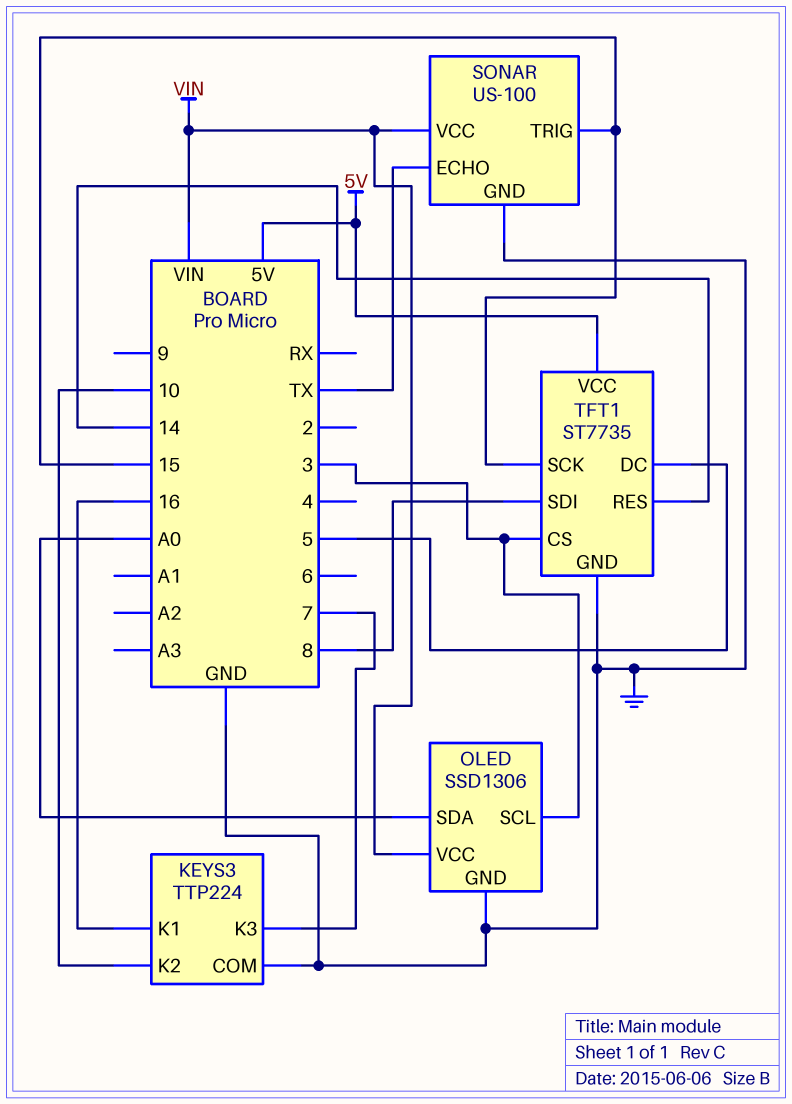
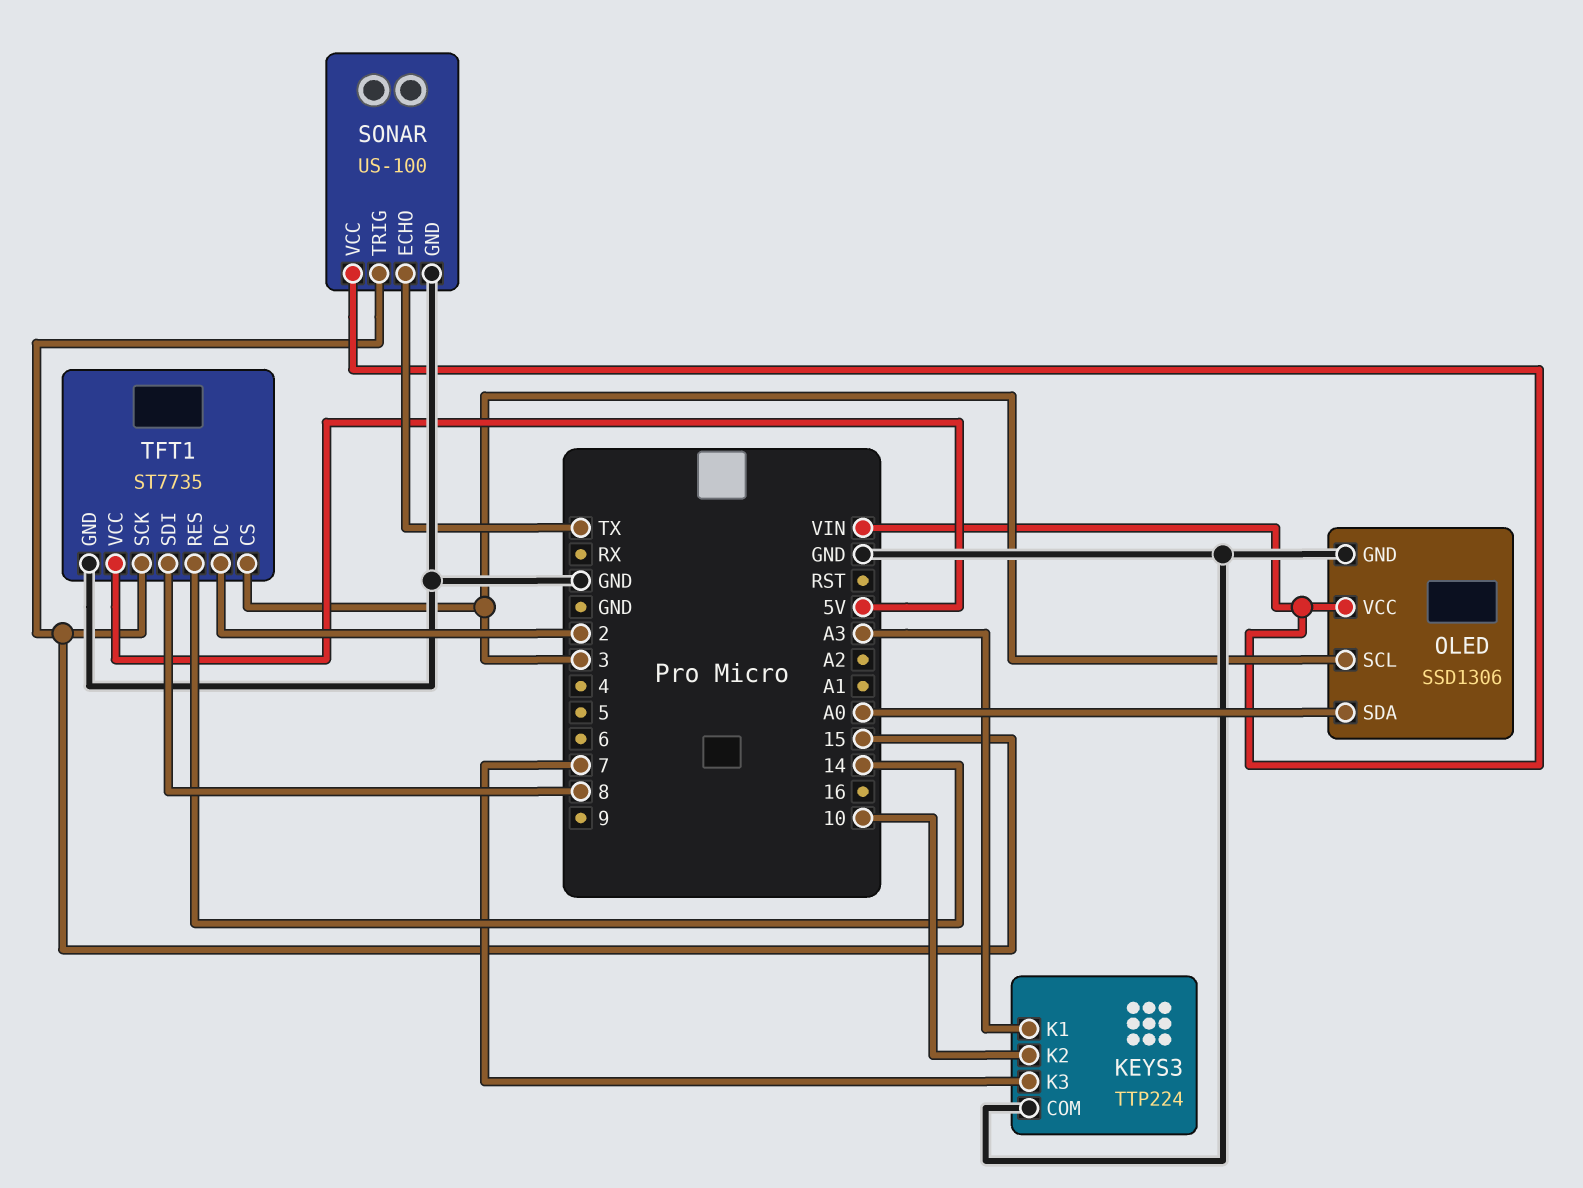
KEYS3 pin K1: 16 -> A3
TFT1 pin DC: 5 -> 2

